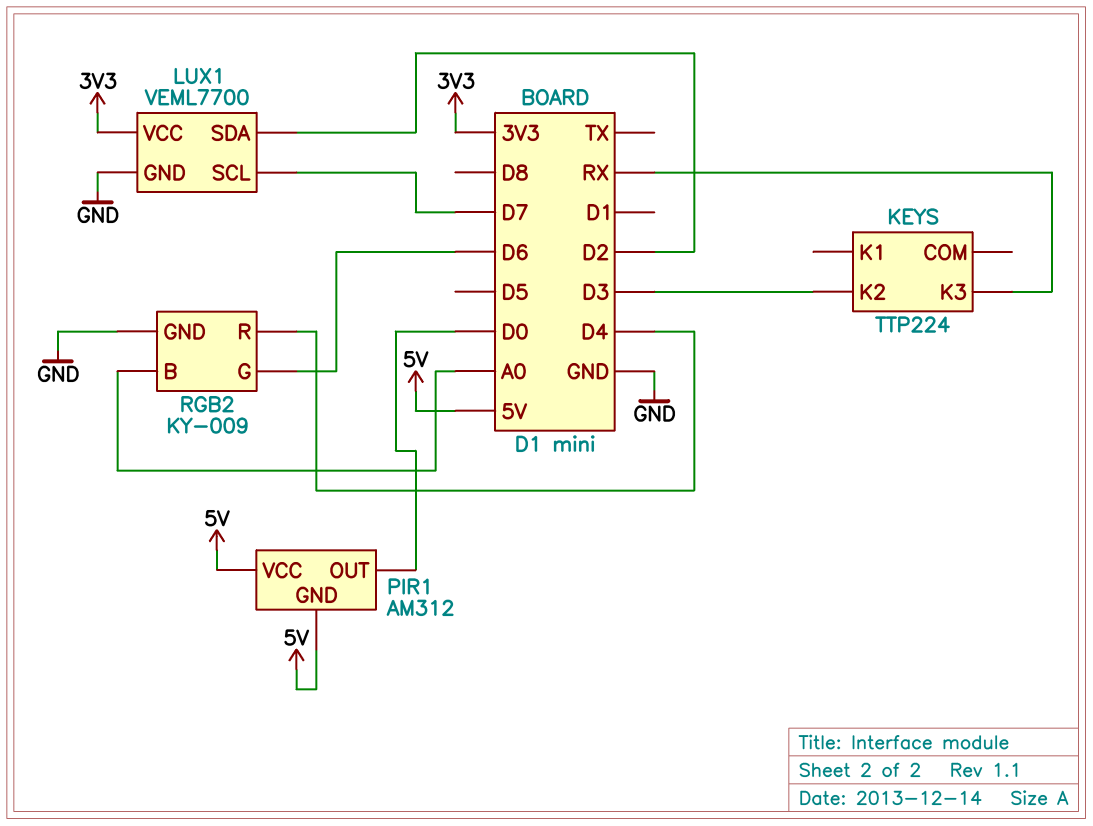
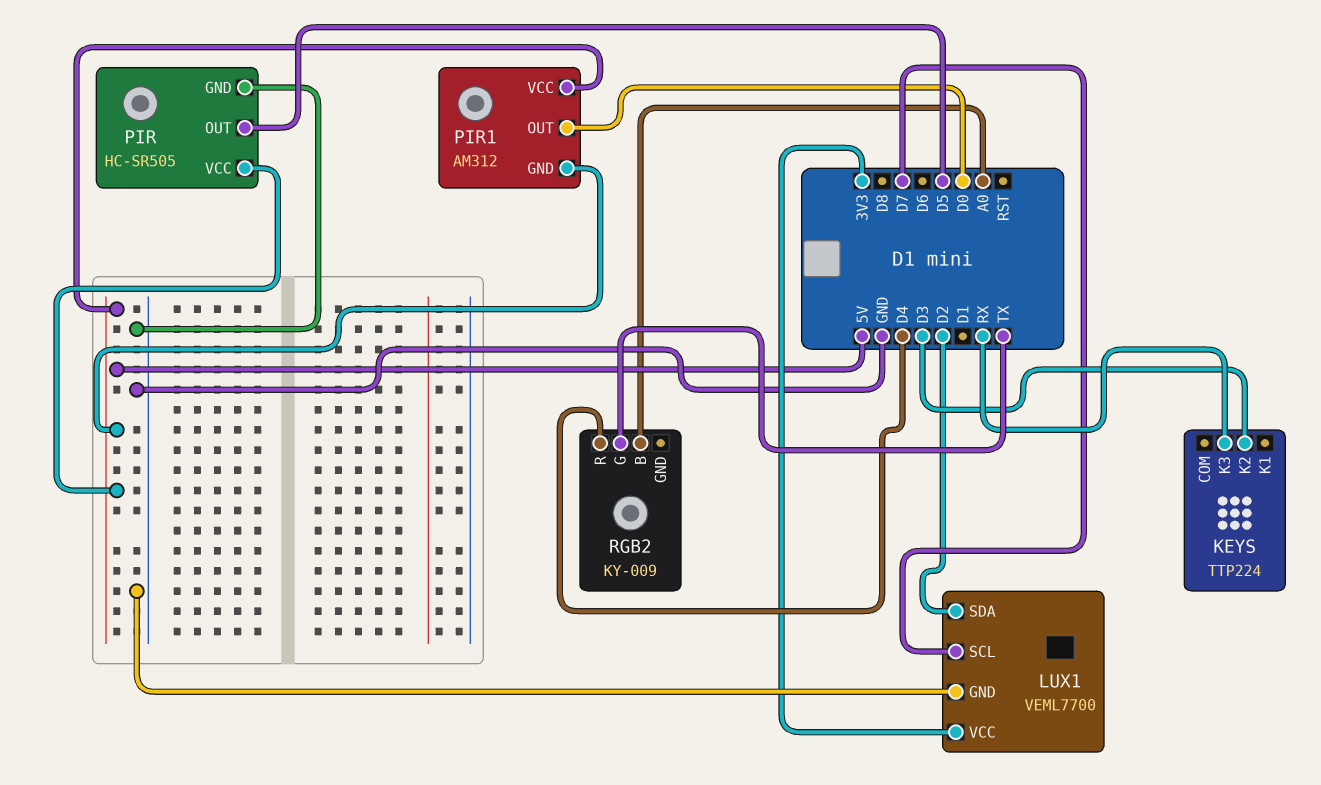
PIR: none -> HC-SR505
PIR pin GND: none -> GND
PIR pin OUT: none -> D5
PIR pin VCC: none -> 5V
RGB2 pin G: D6 -> TX
RGB2 pin GND: GND -> none

